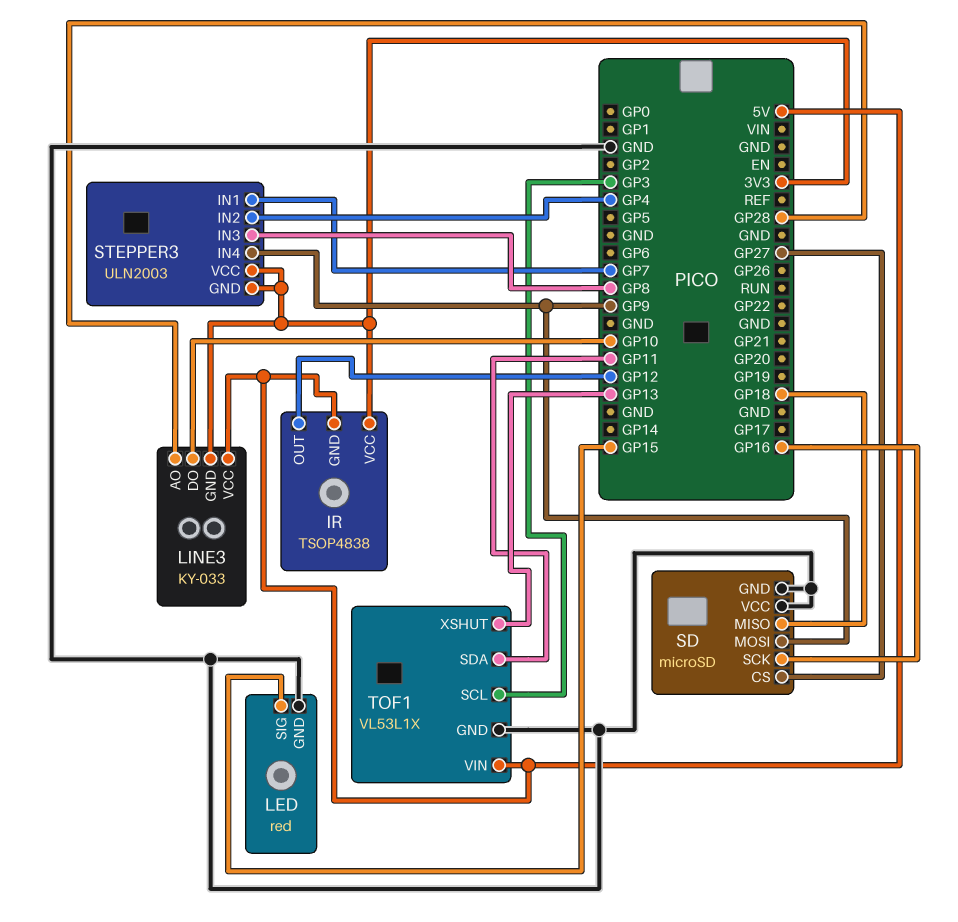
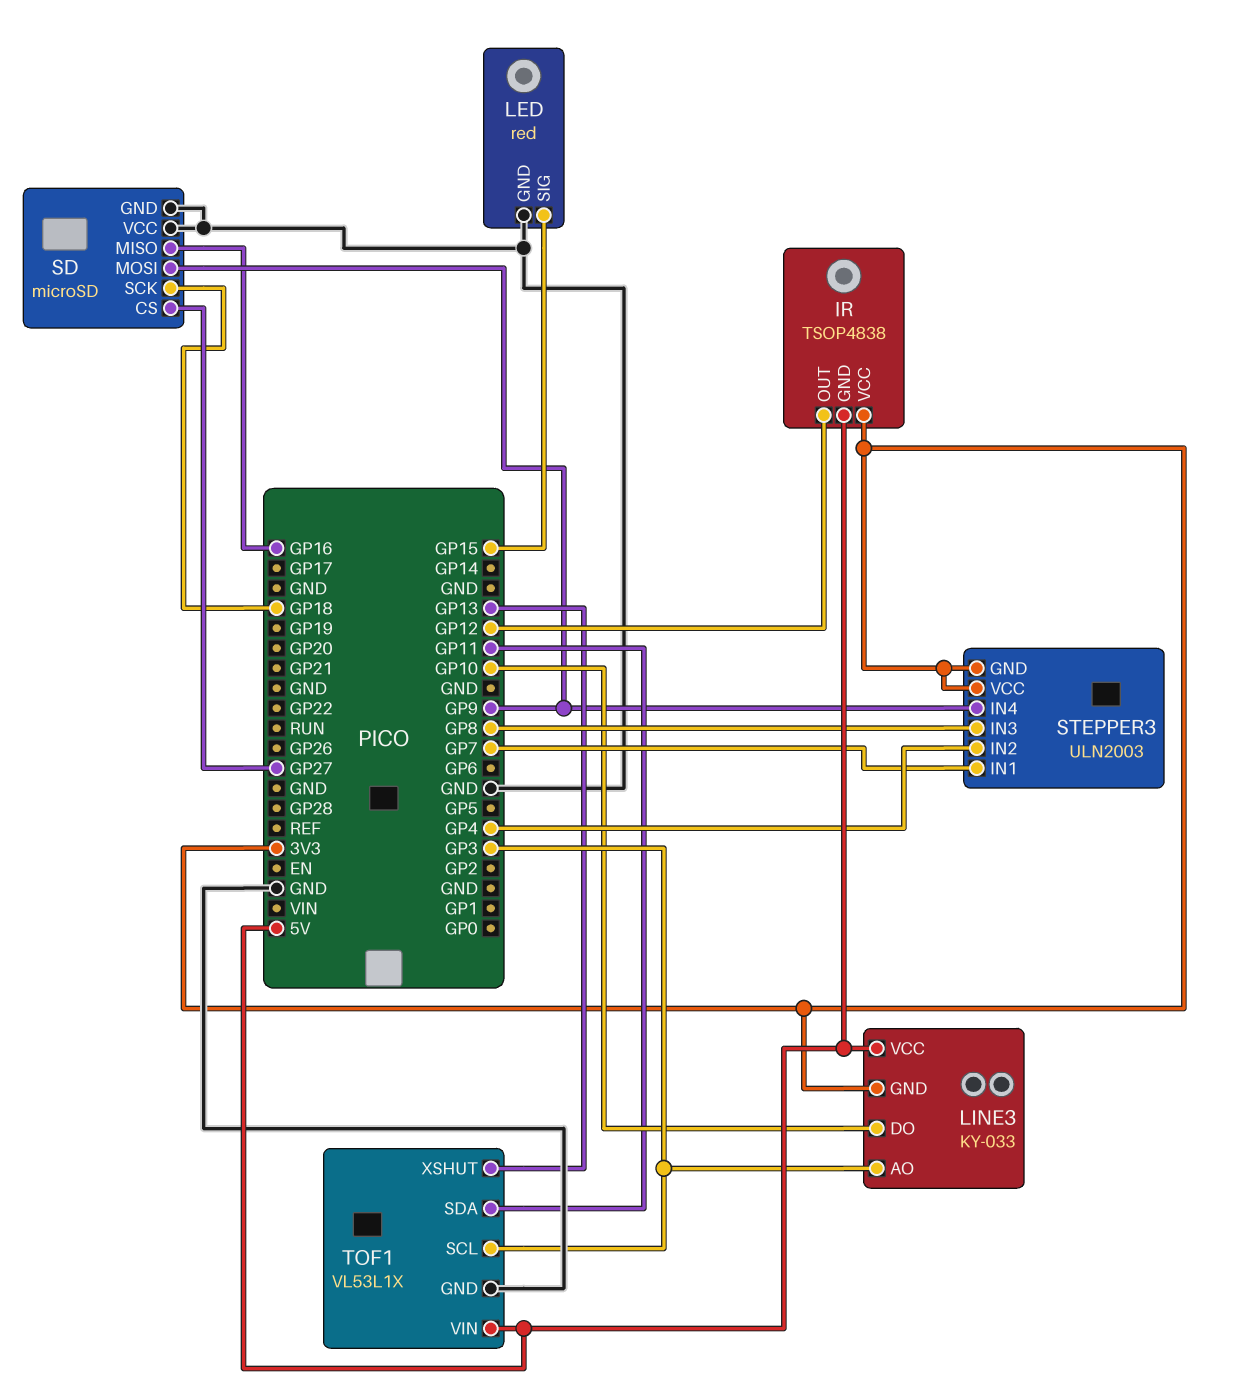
LINE3 pin AO: GP28 -> GP3
SD pin MISO: GP18 -> GP16
SD pin SCK: GP16 -> GP18

